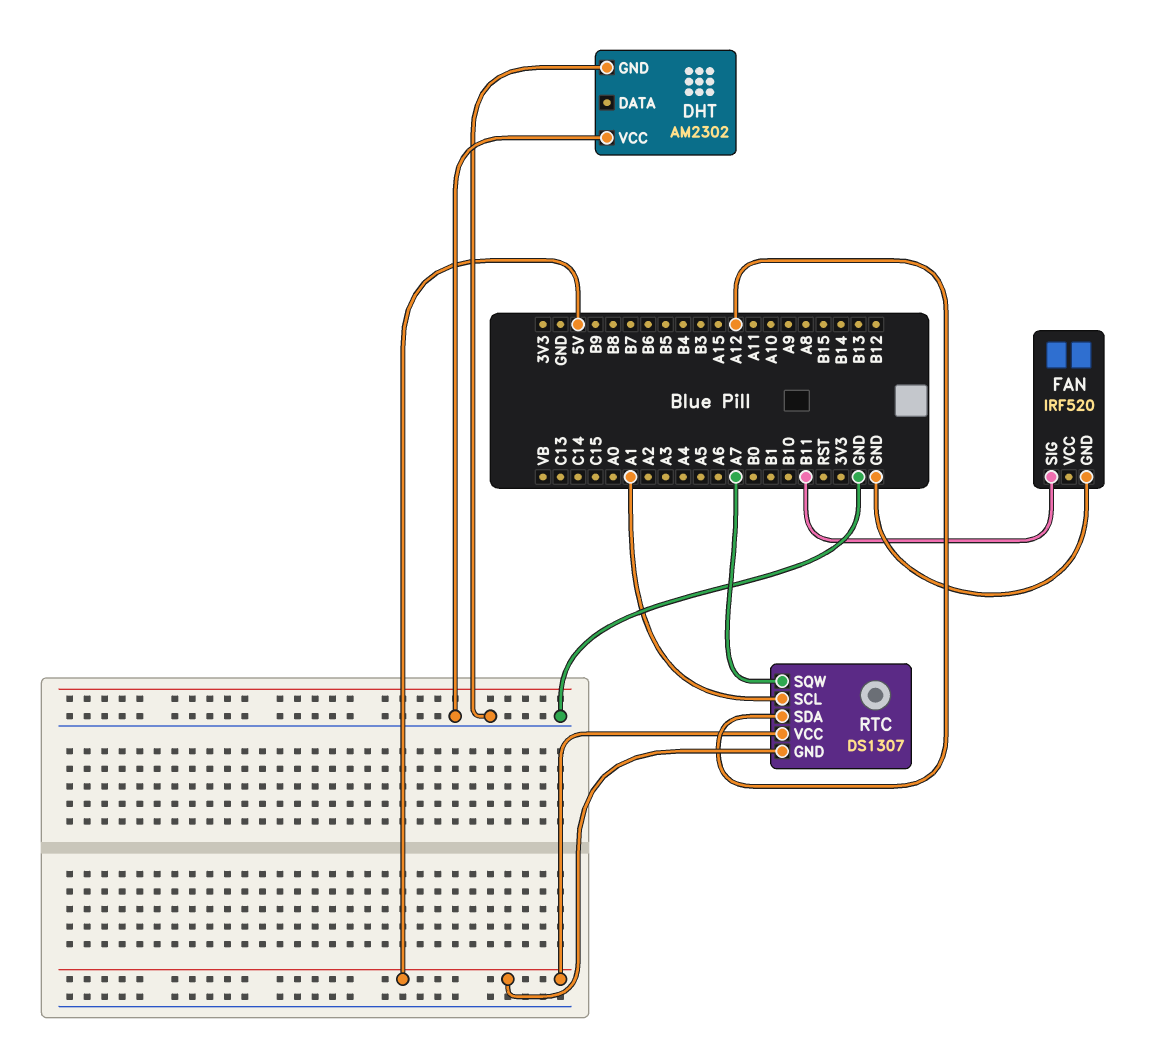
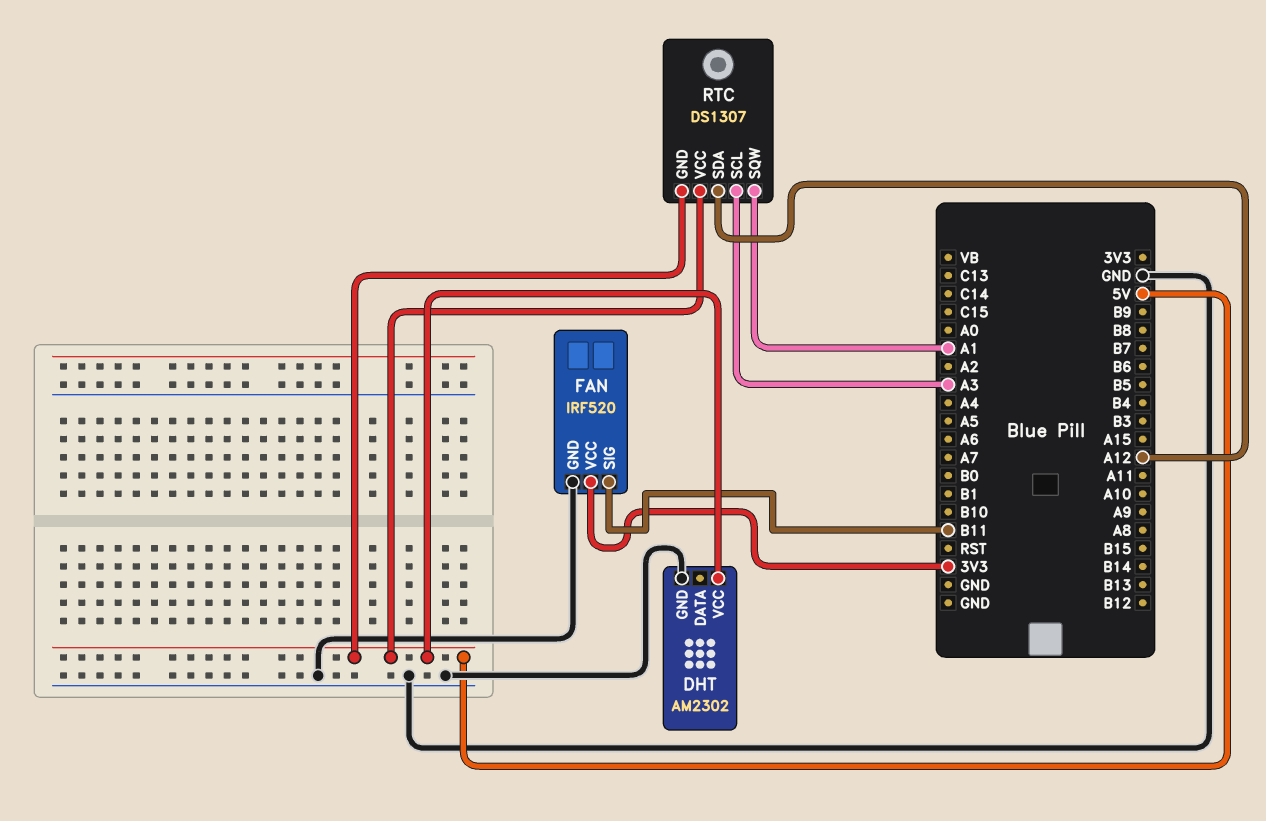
DHT pin VCC: GND -> 5V
FAN pin VCC: none -> 3V3
RTC pin SCL: A1 -> A3
RTC pin SQW: A7 -> A1

